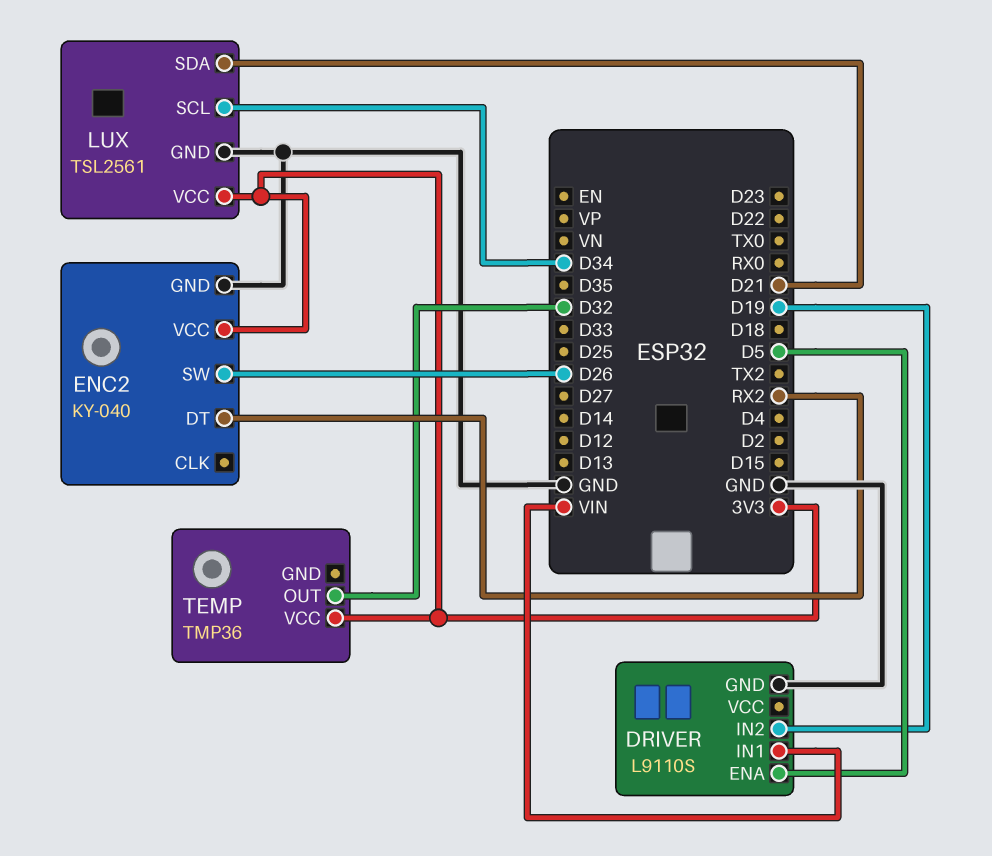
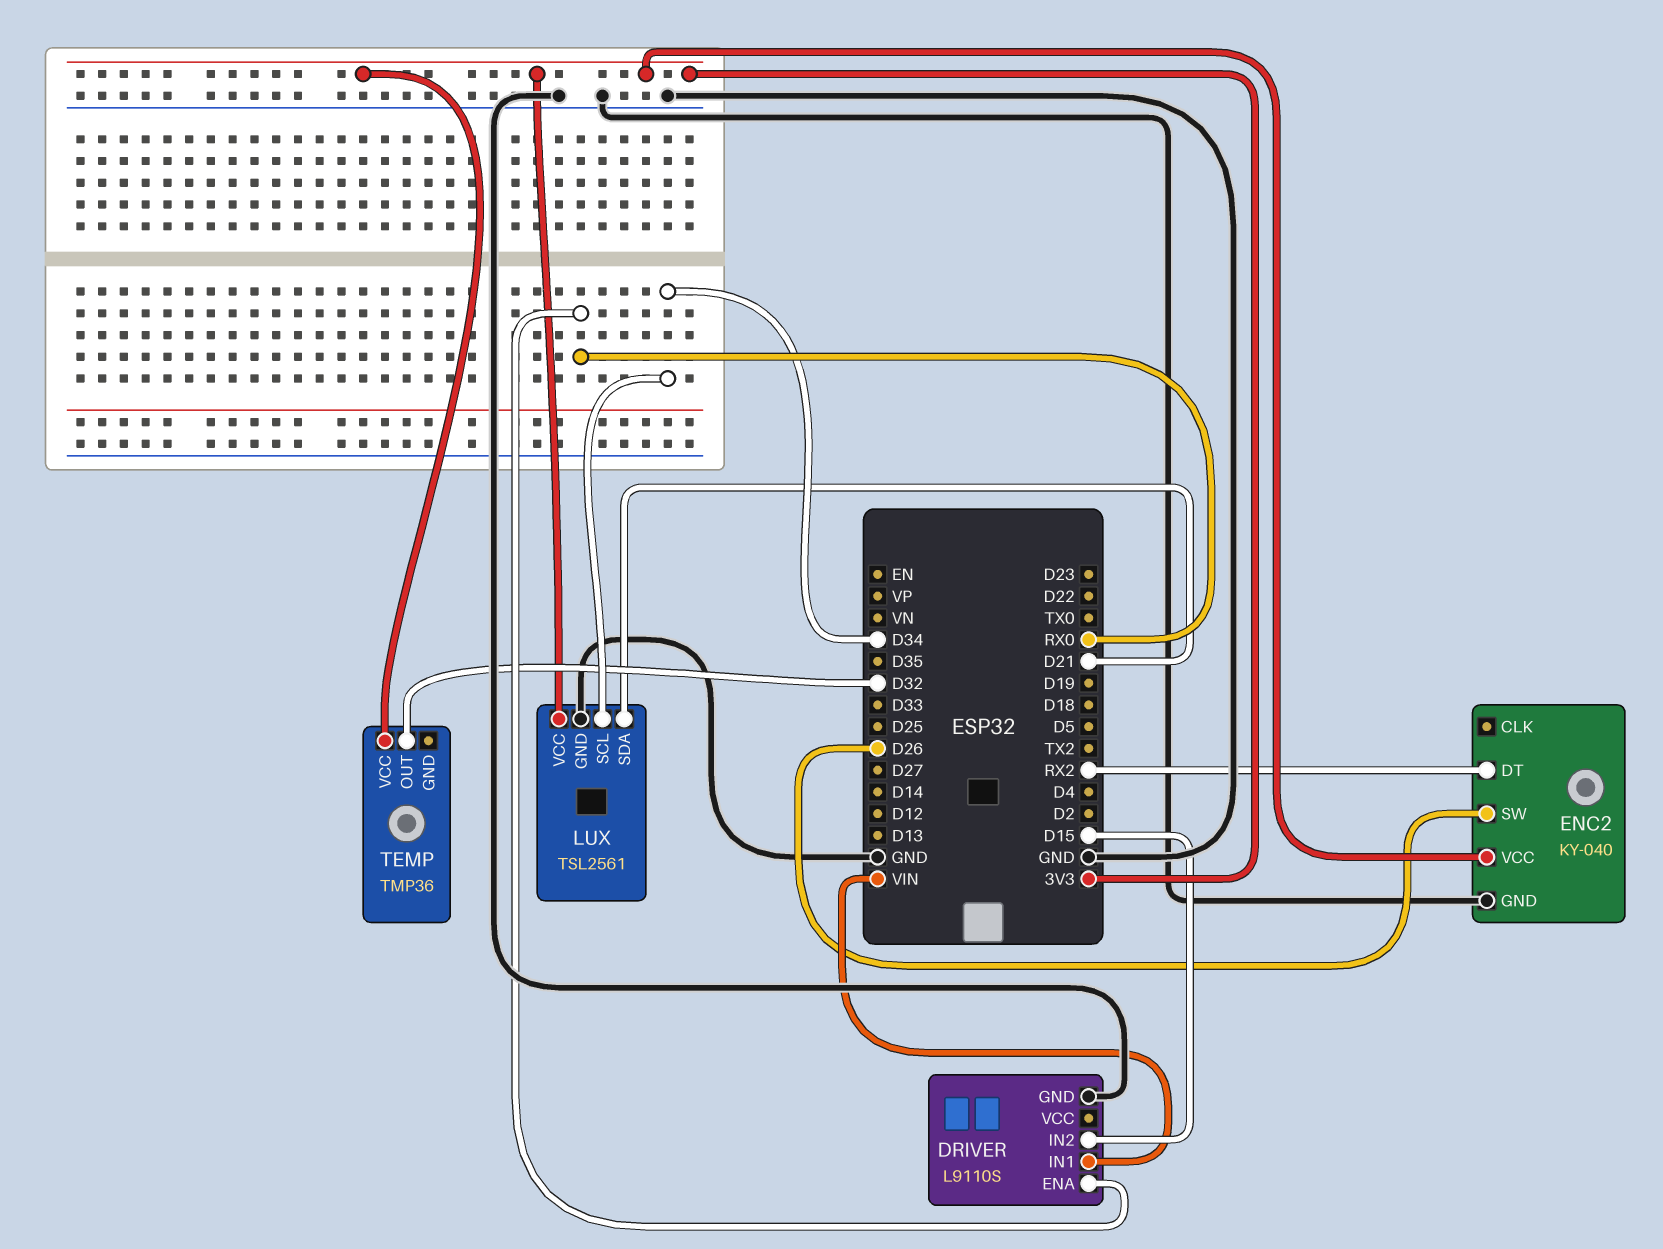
DRIVER pin ENA: D5 -> RX0
DRIVER pin IN2: D19 -> D15

